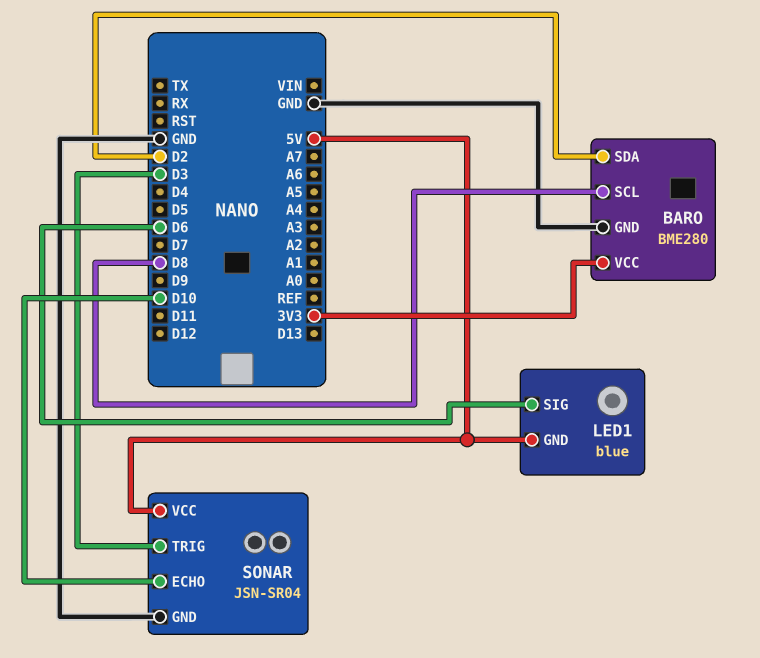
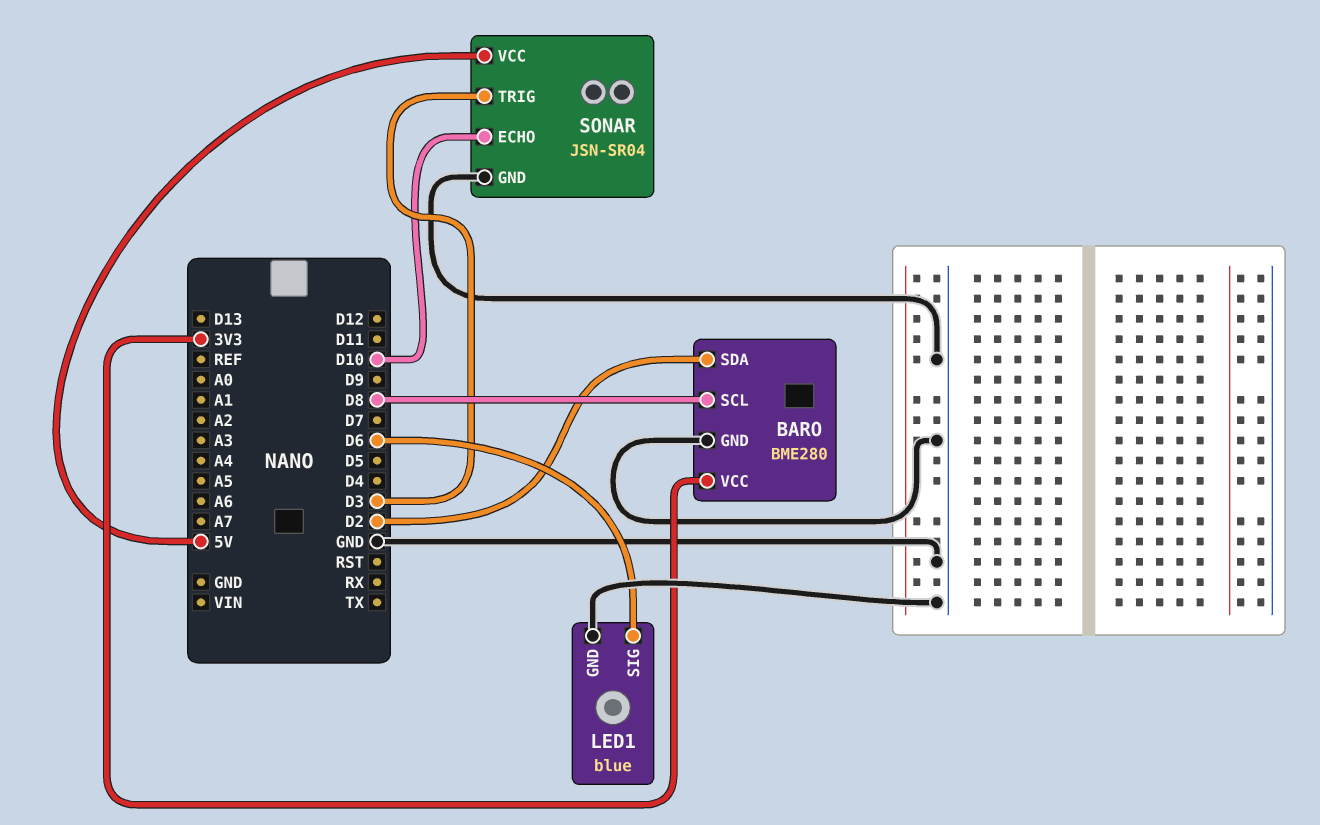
LED1 pin GND: 5V -> GND

